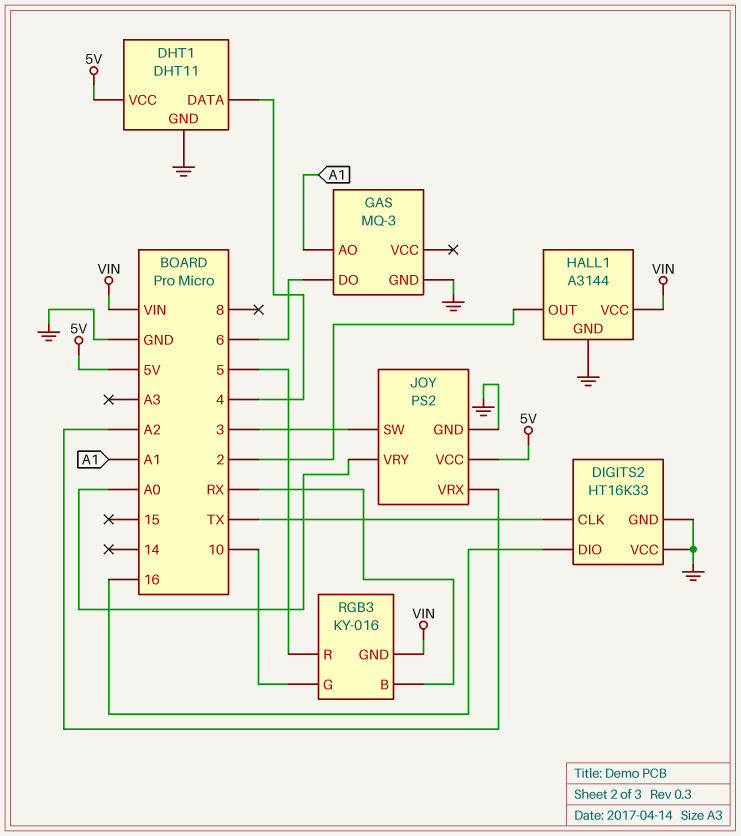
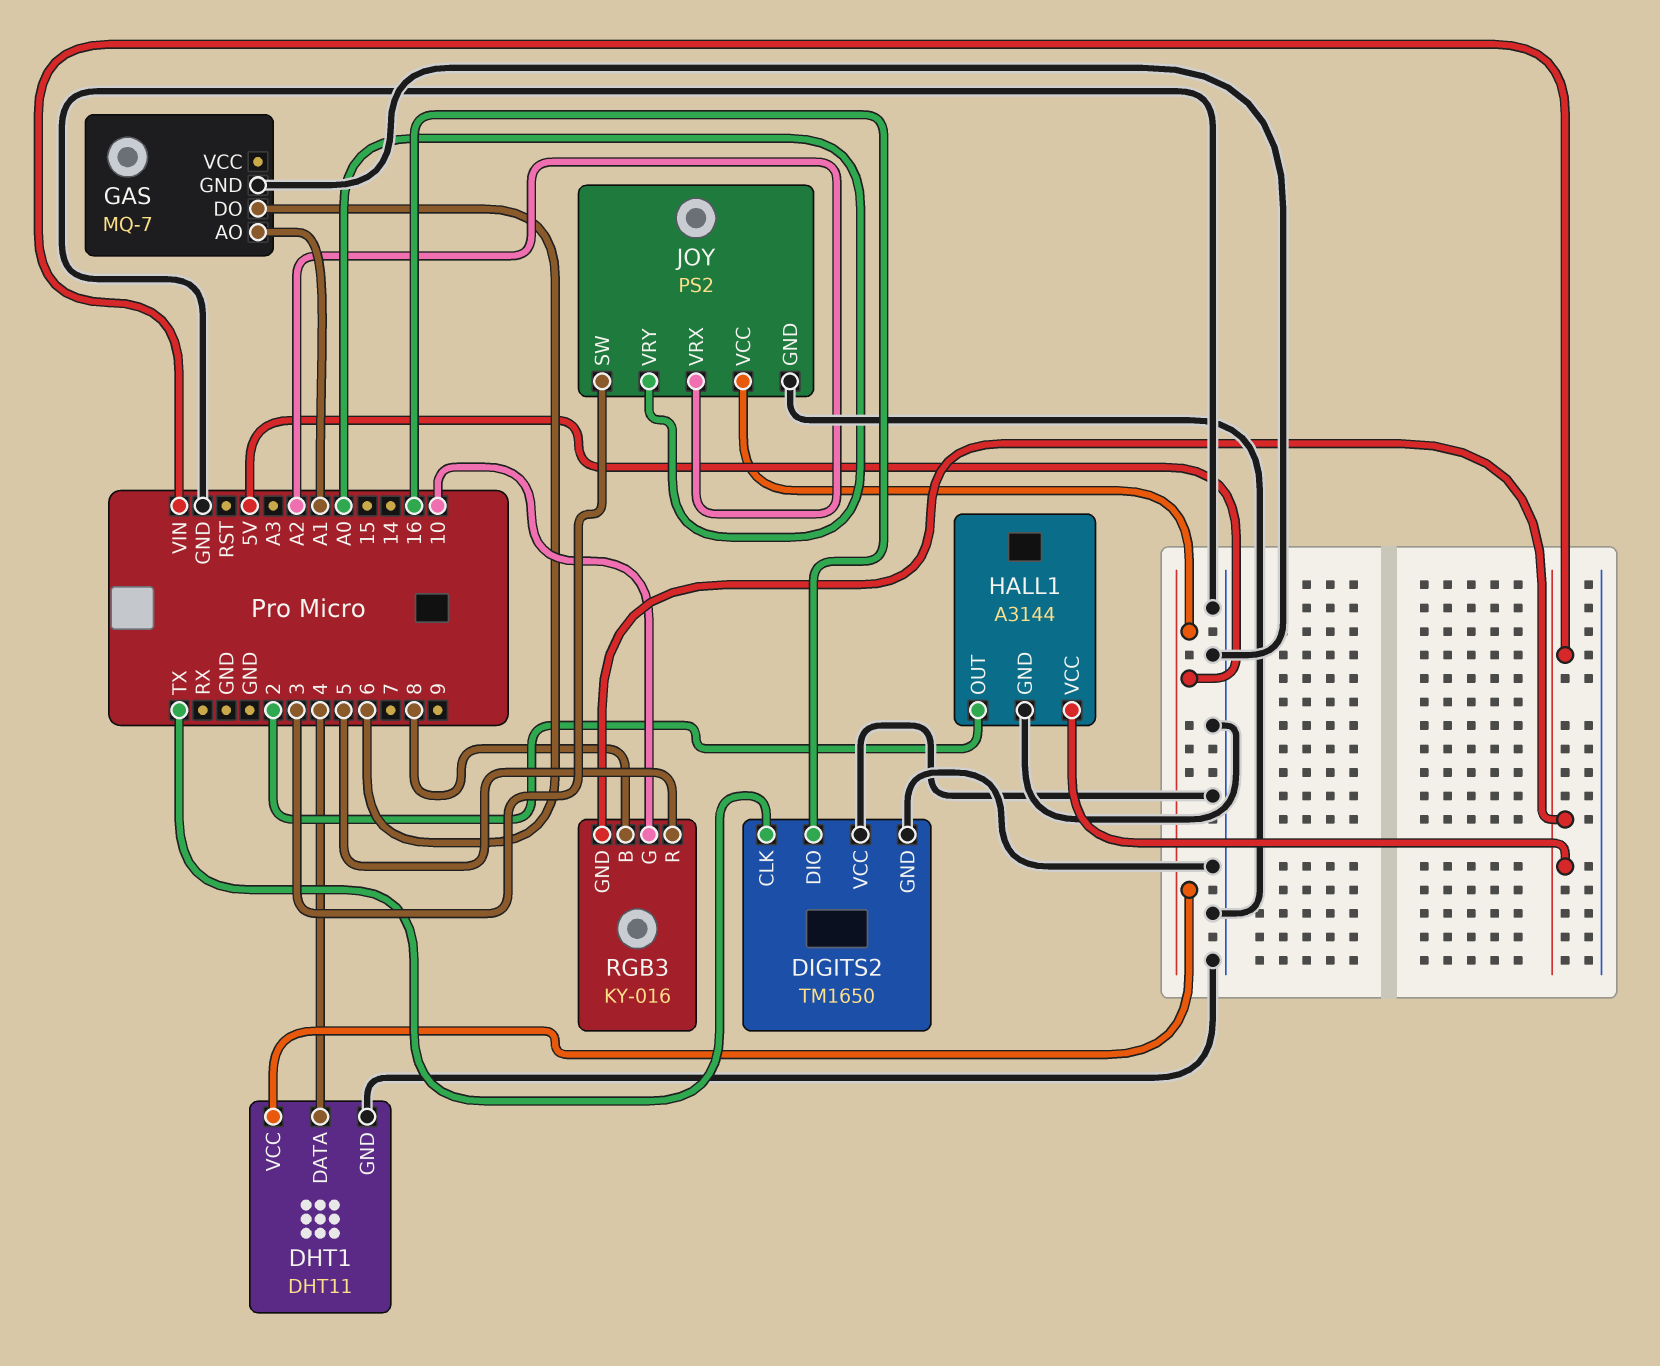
DIGITS2: HT16K33 -> TM1650
GAS: MQ-3 -> MQ-7
RGB3 pin B: RX -> 8

